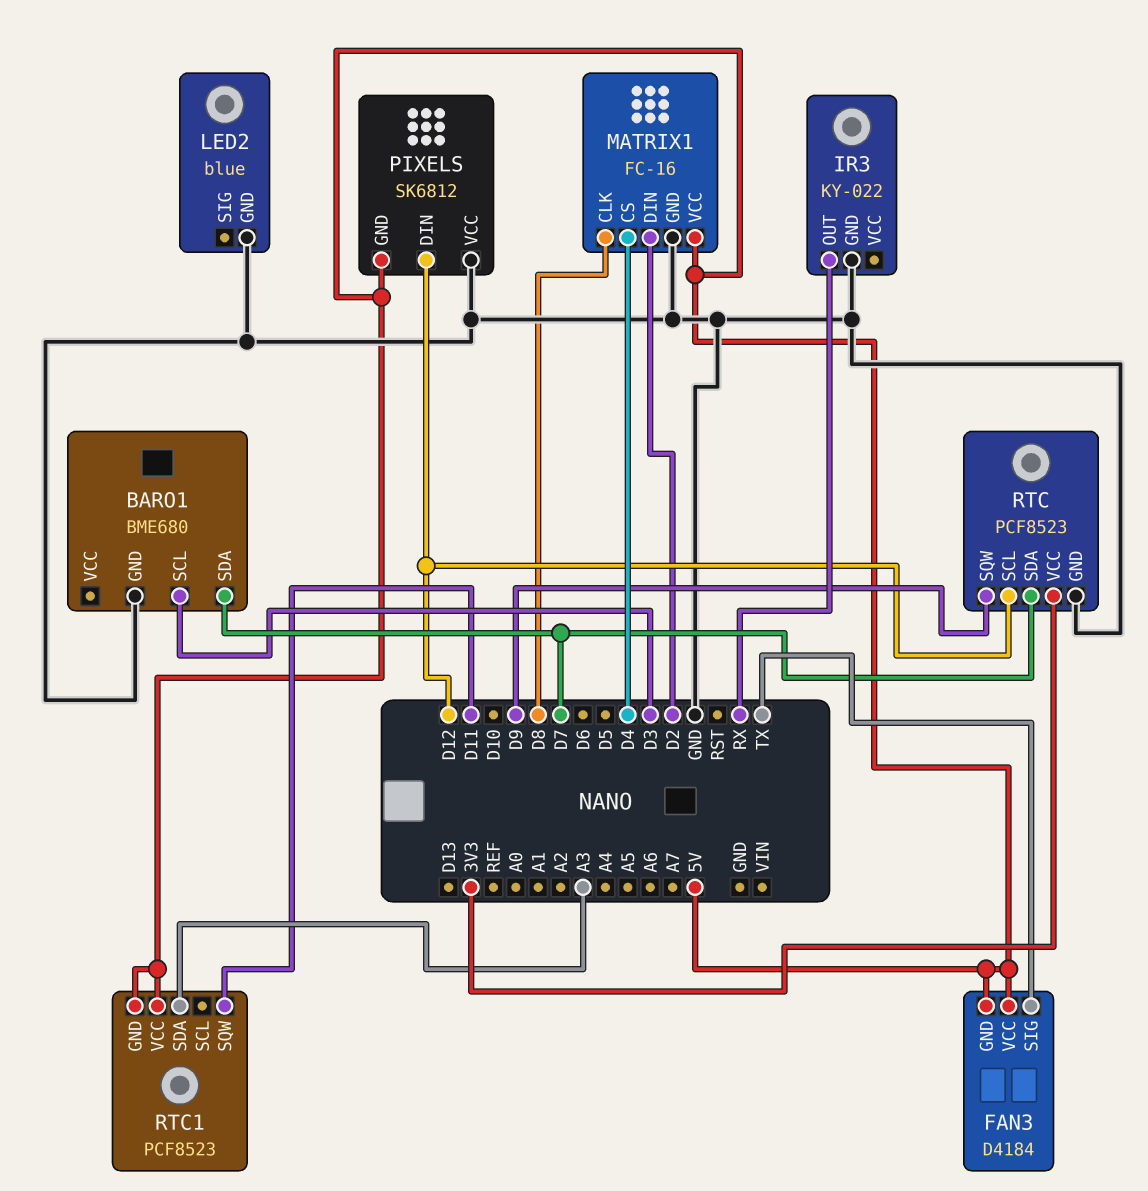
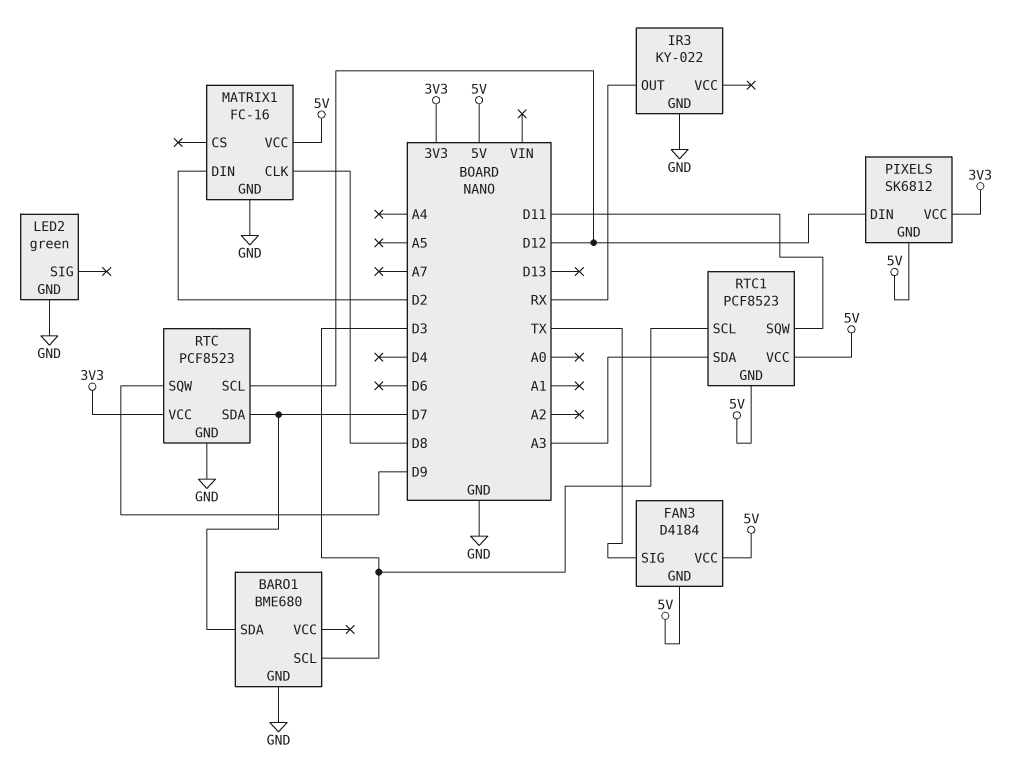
LED2: blue -> green
MATRIX1 pin CS: D4 -> none
PIXELS pin VCC: GND -> 3V3
RTC1 pin SCL: none -> D3

